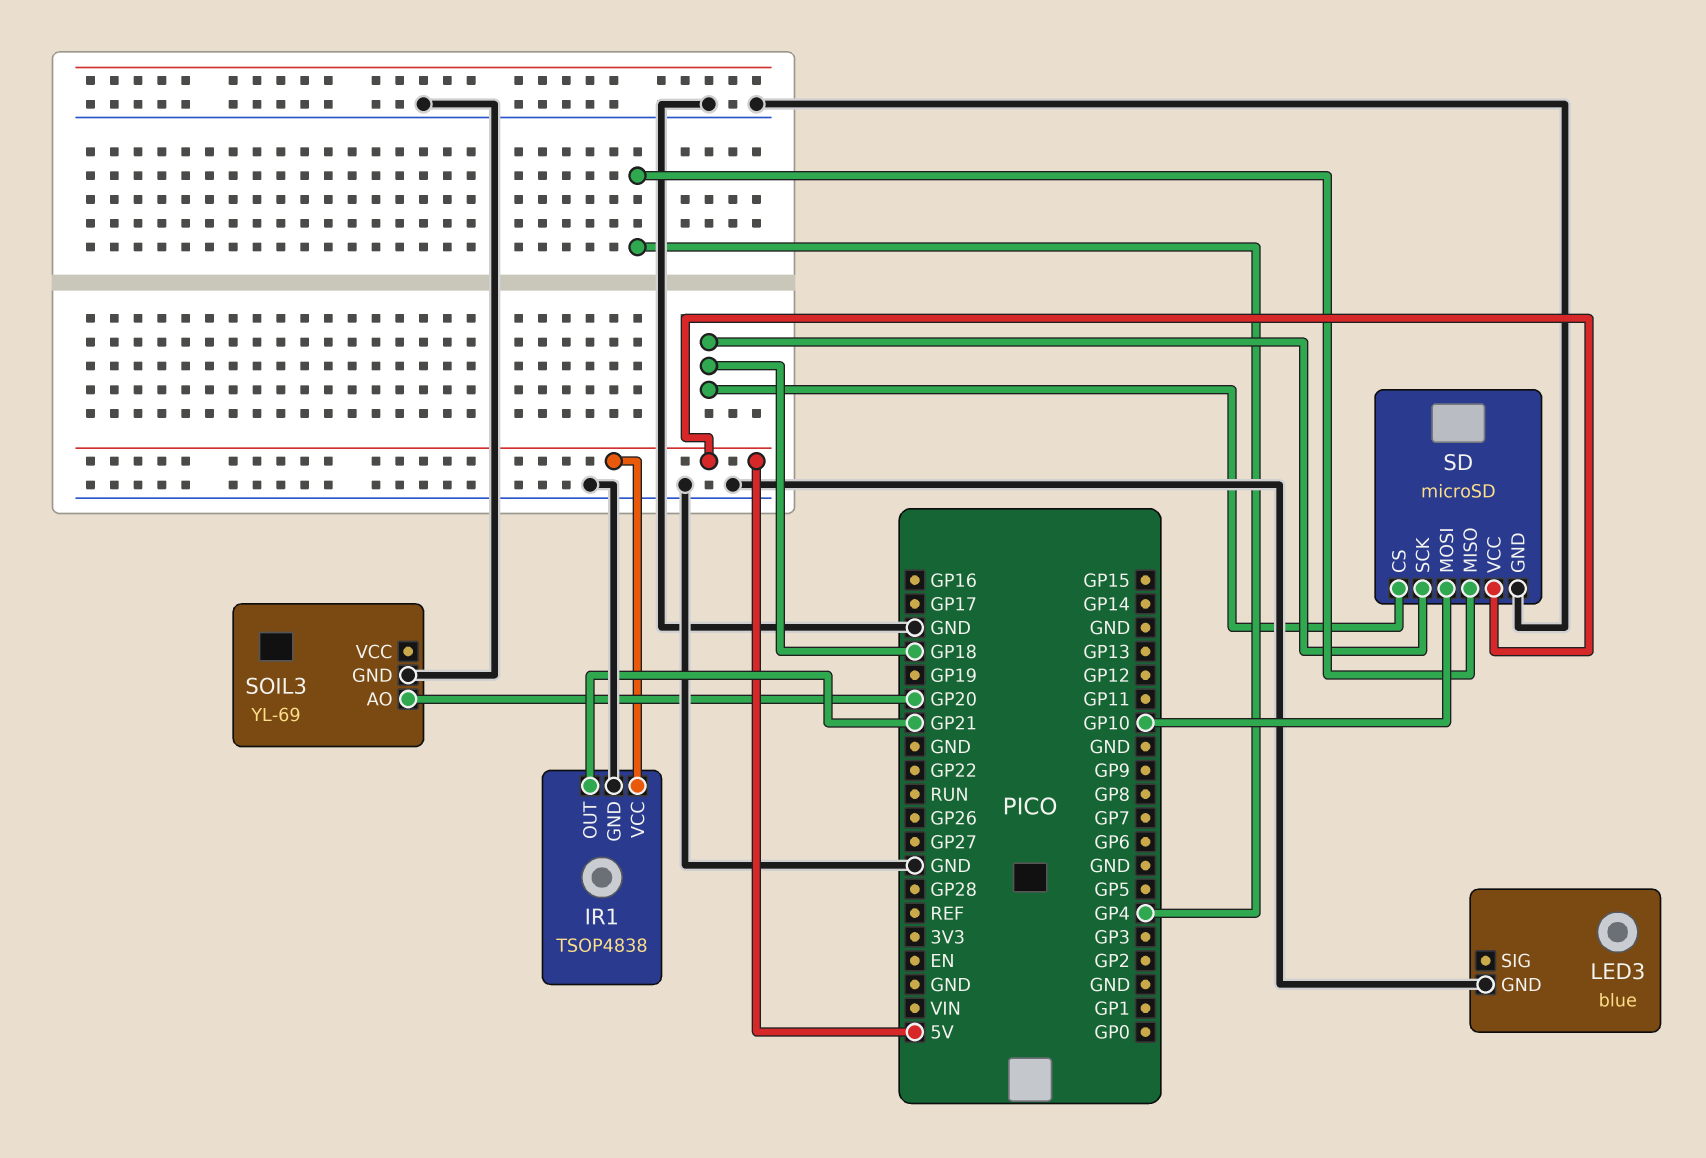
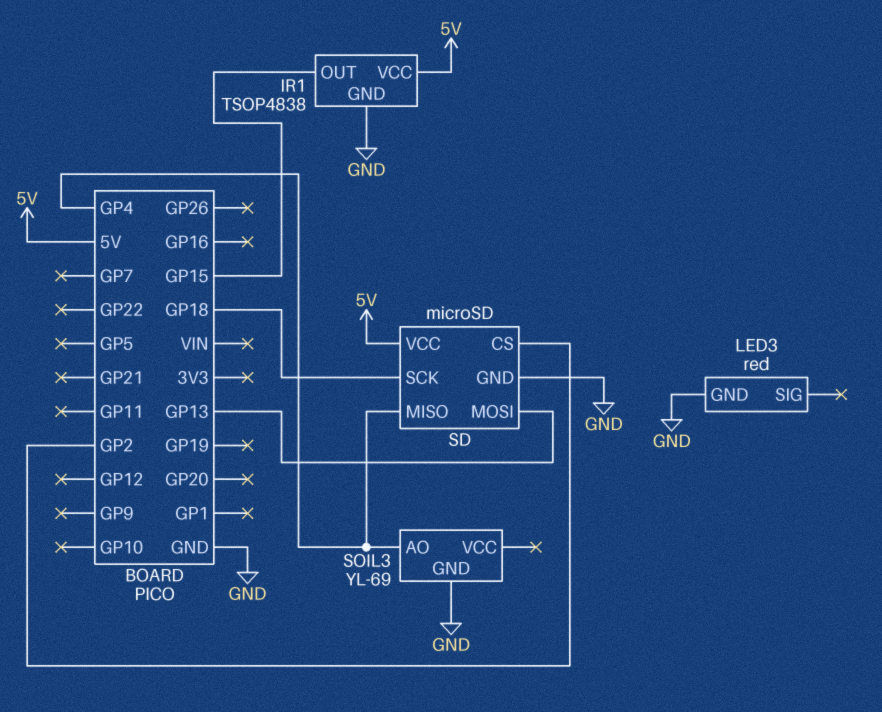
IR1 pin OUT: GP21 -> GP15
LED3: blue -> red
SD pin CS: GP18 -> GP2
SD pin MOSI: GP10 -> GP13
SOIL3 pin AO: GP20 -> GP4

